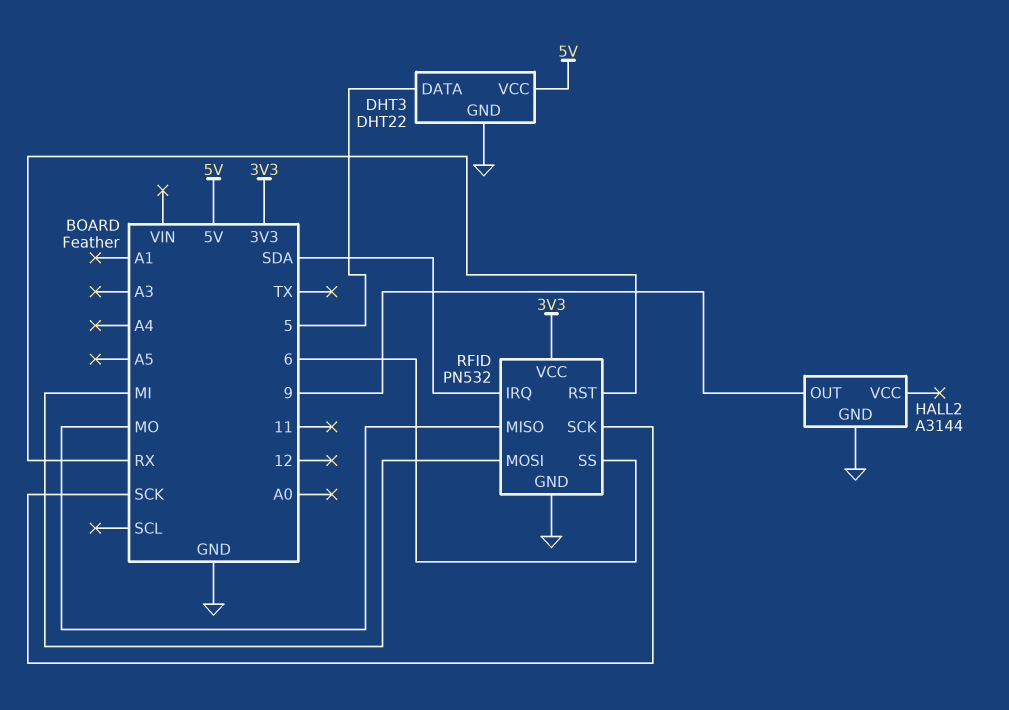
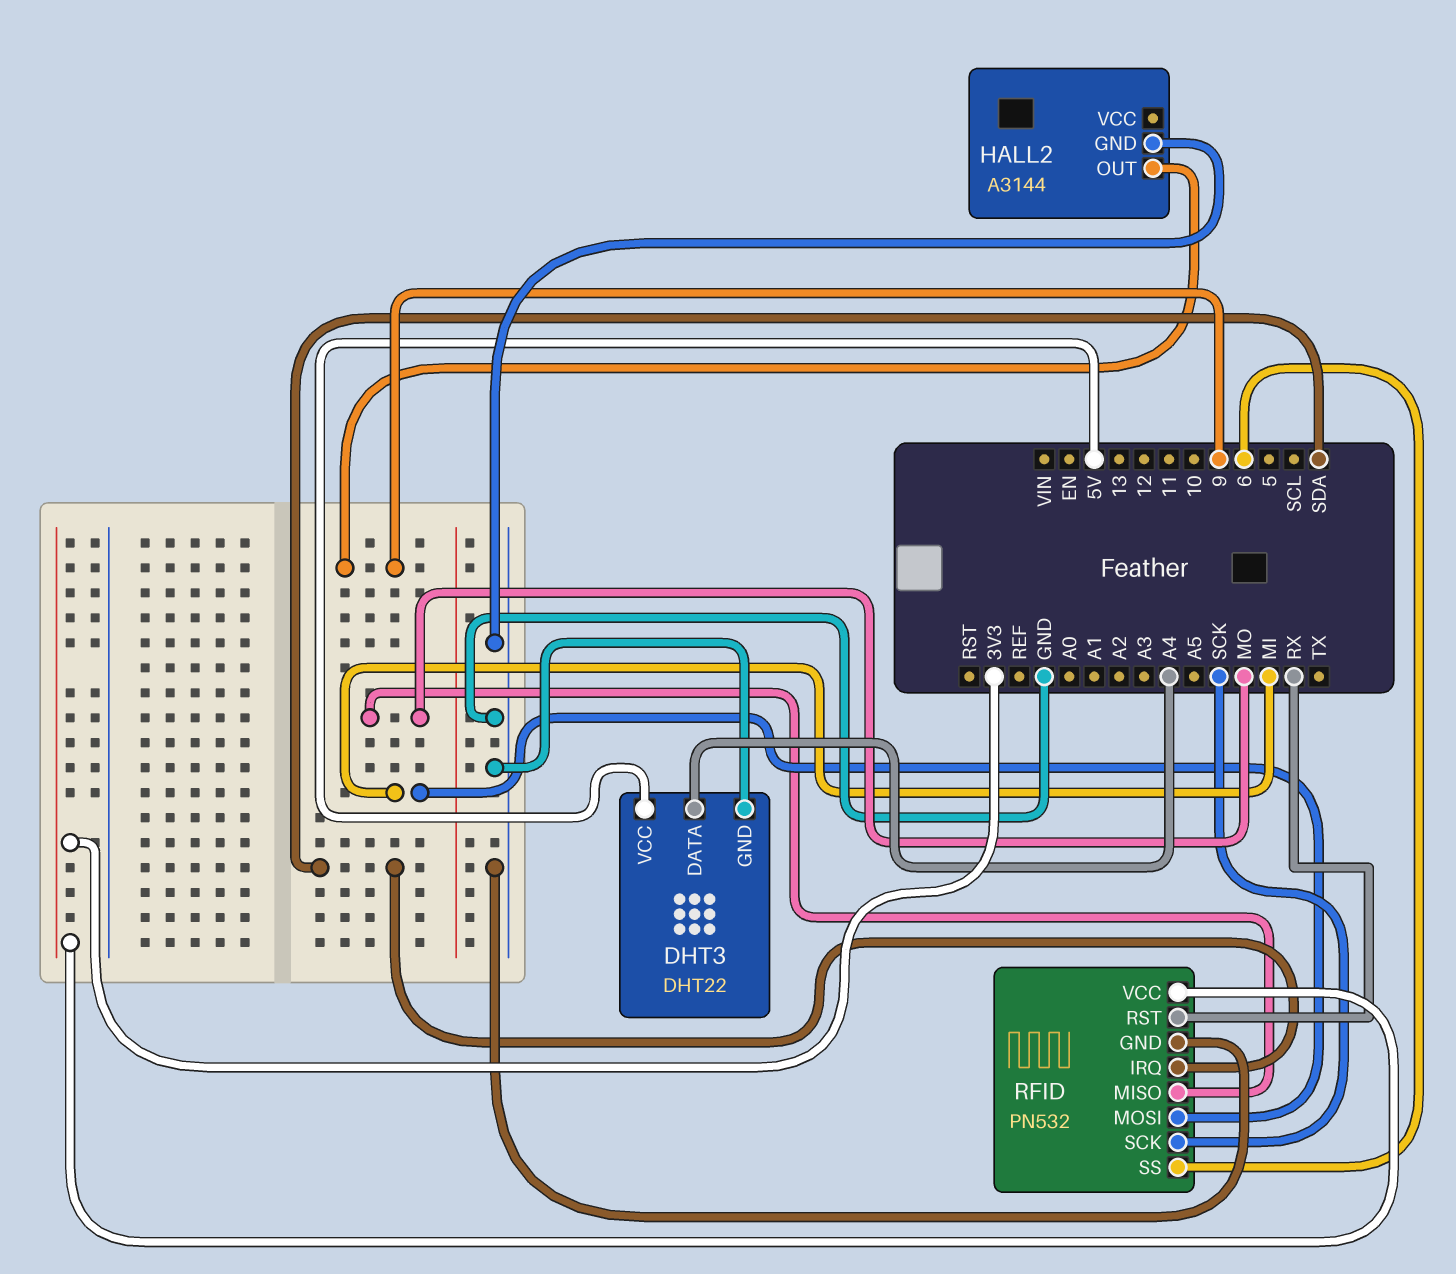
DHT3 pin DATA: 5 -> A4

